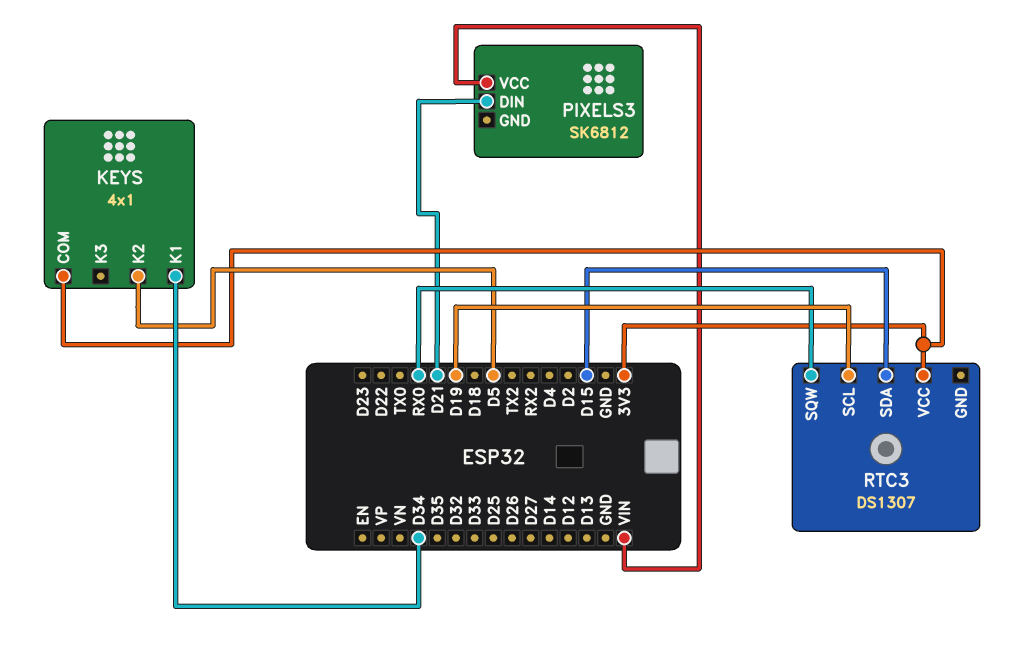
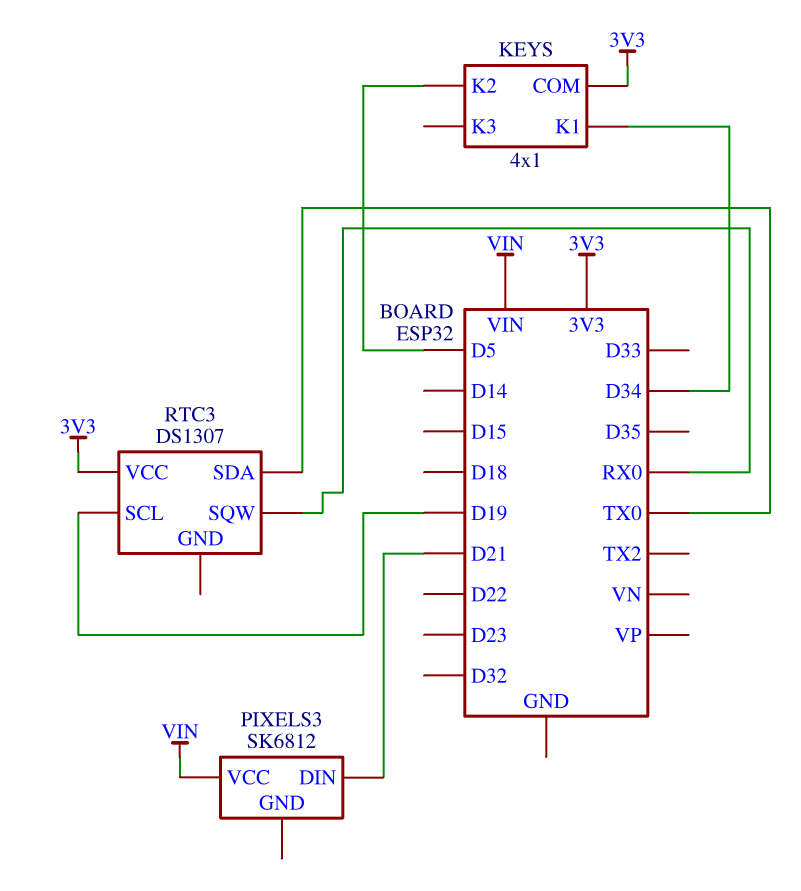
RTC3 pin SDA: D15 -> TX0

